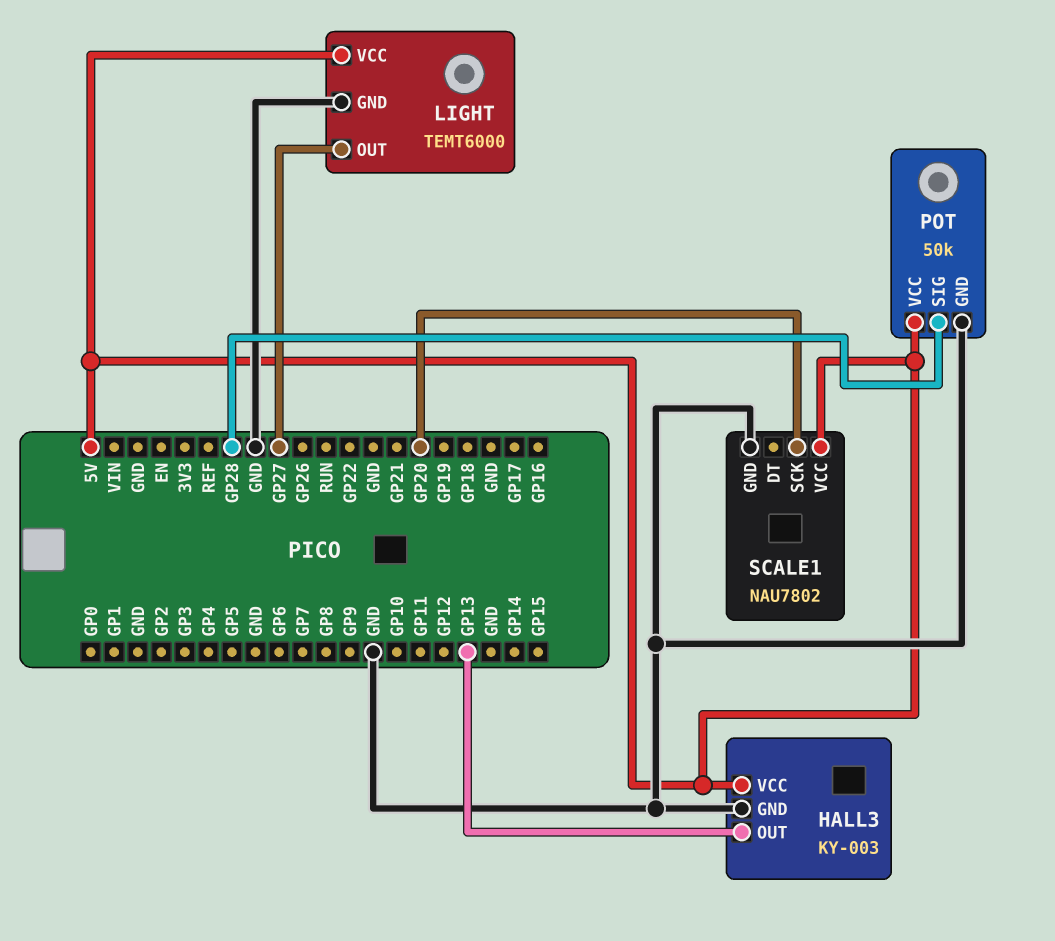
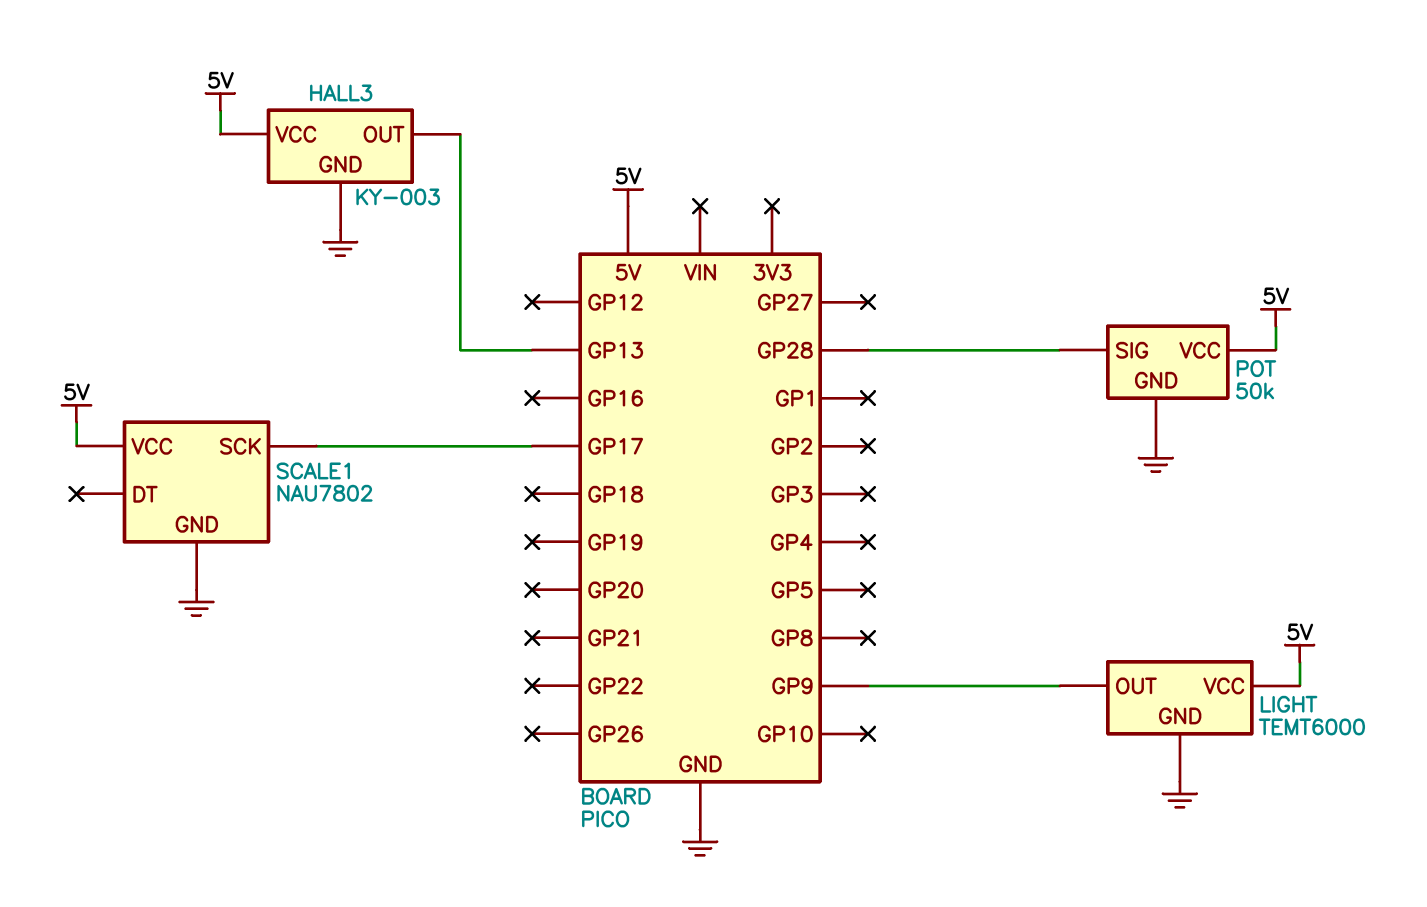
LIGHT pin OUT: GP27 -> GP9
SCALE1 pin SCK: GP20 -> GP17

